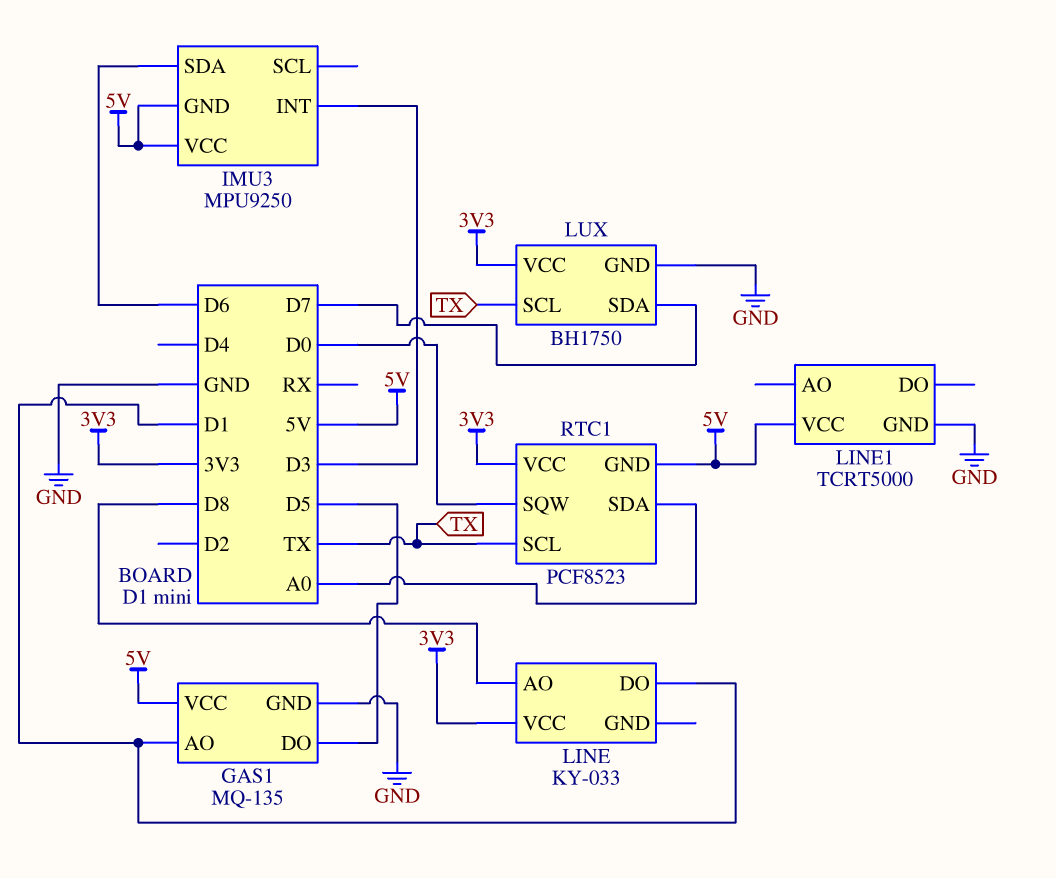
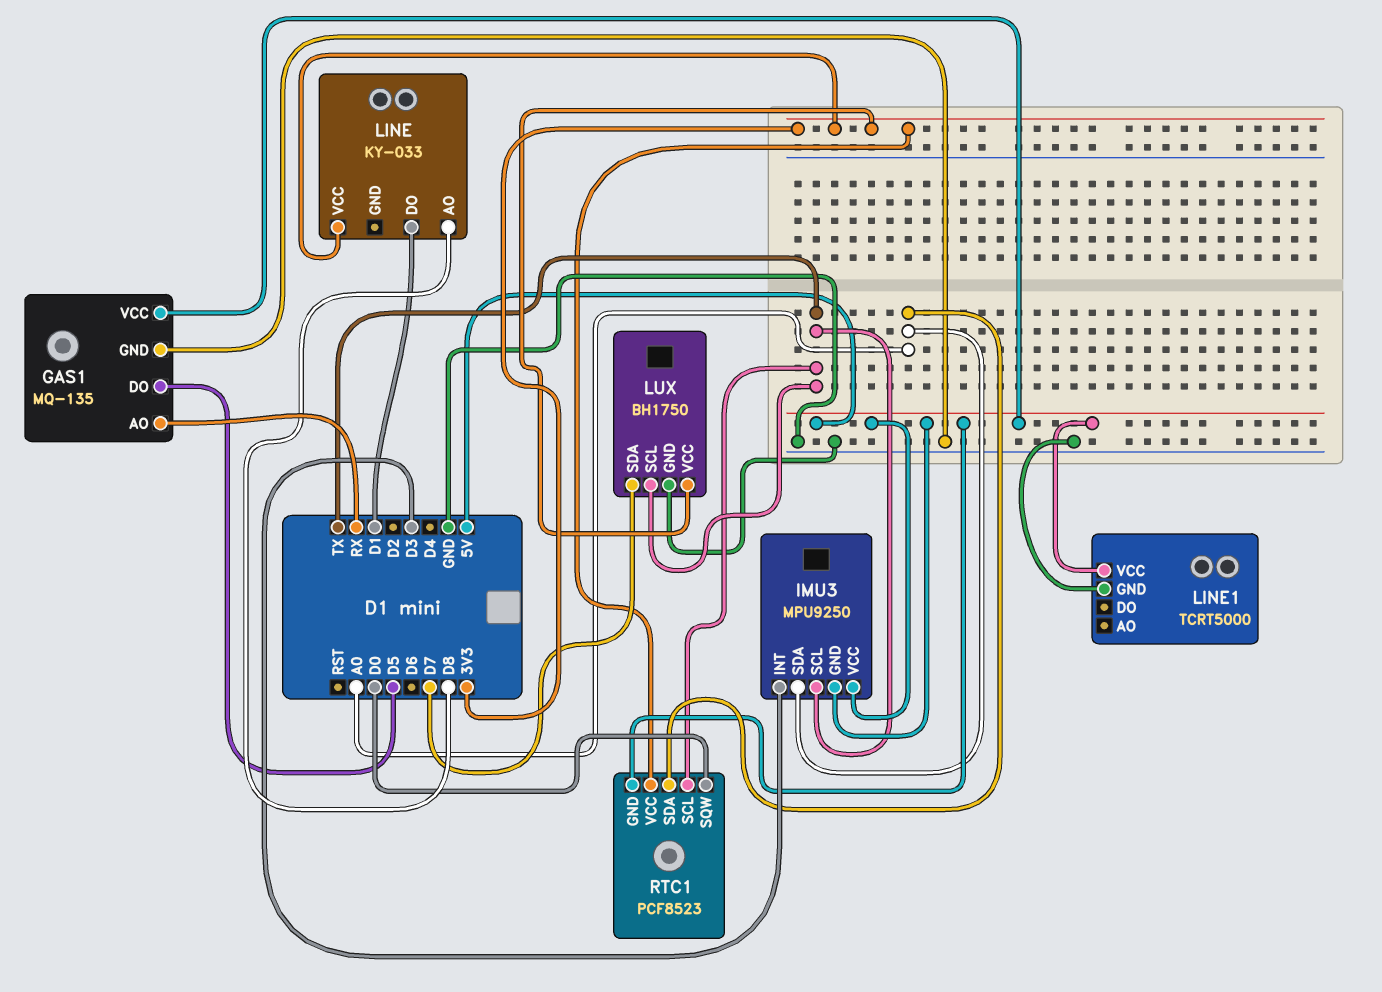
GAS1 pin AO: D1 -> RX
IMU3 pin SCL: none -> TX
IMU3 pin SDA: D6 -> A0

